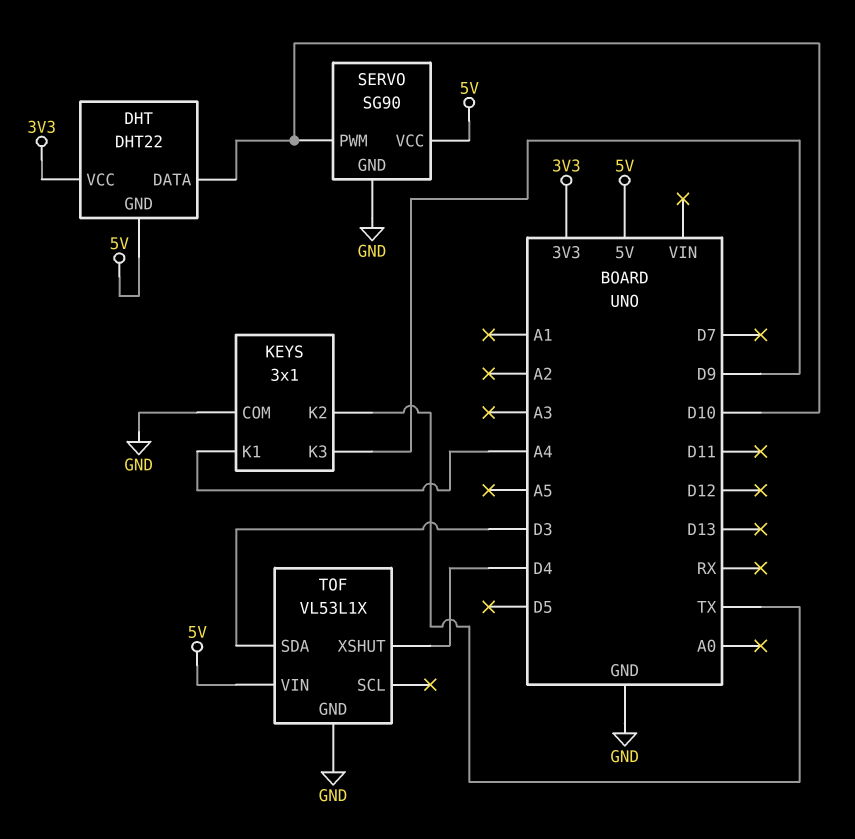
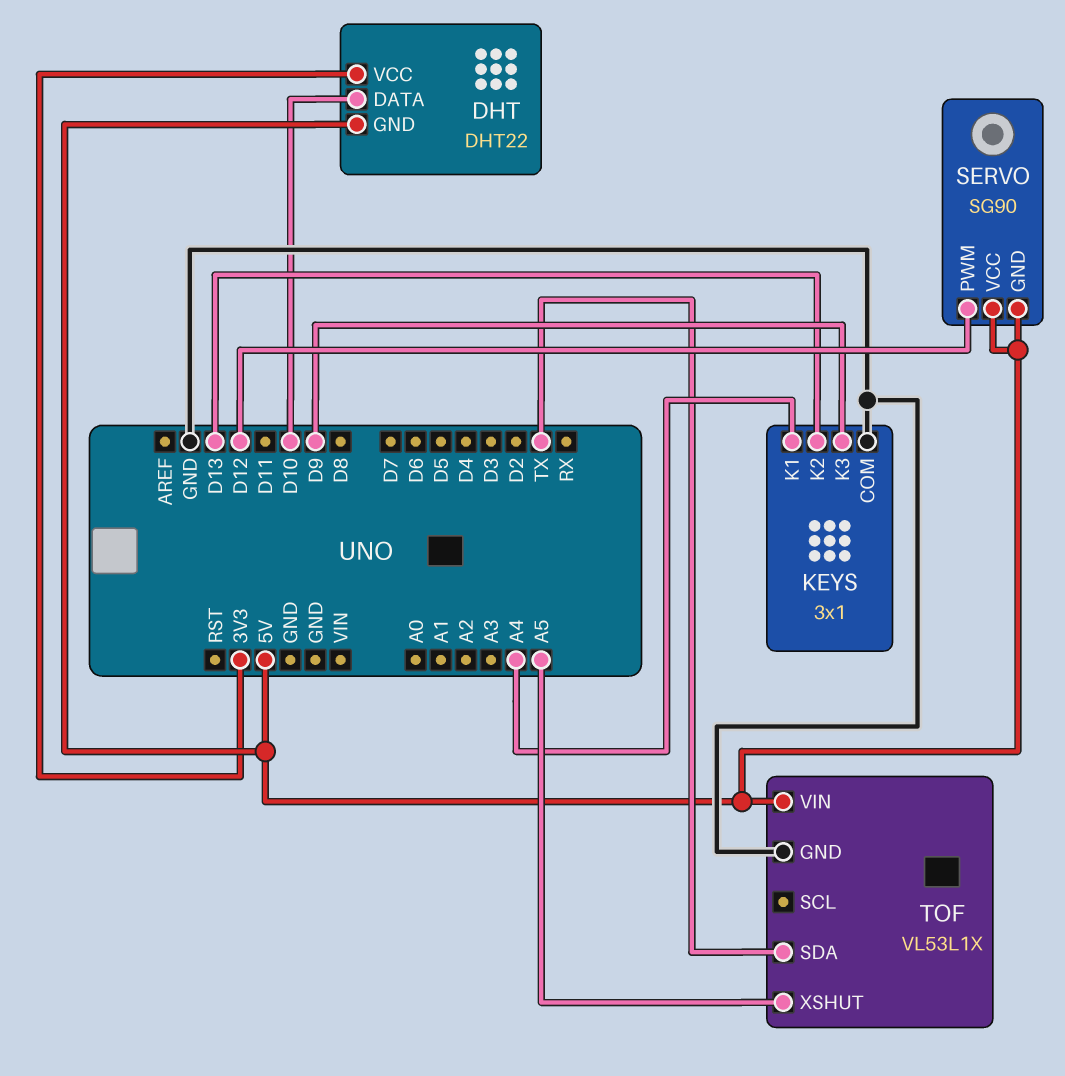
KEYS pin K2: TX -> D13
SERVO pin GND: GND -> 5V
SERVO pin PWM: D10 -> D12
TOF pin SDA: D3 -> TX
TOF pin XSHUT: D4 -> A5

